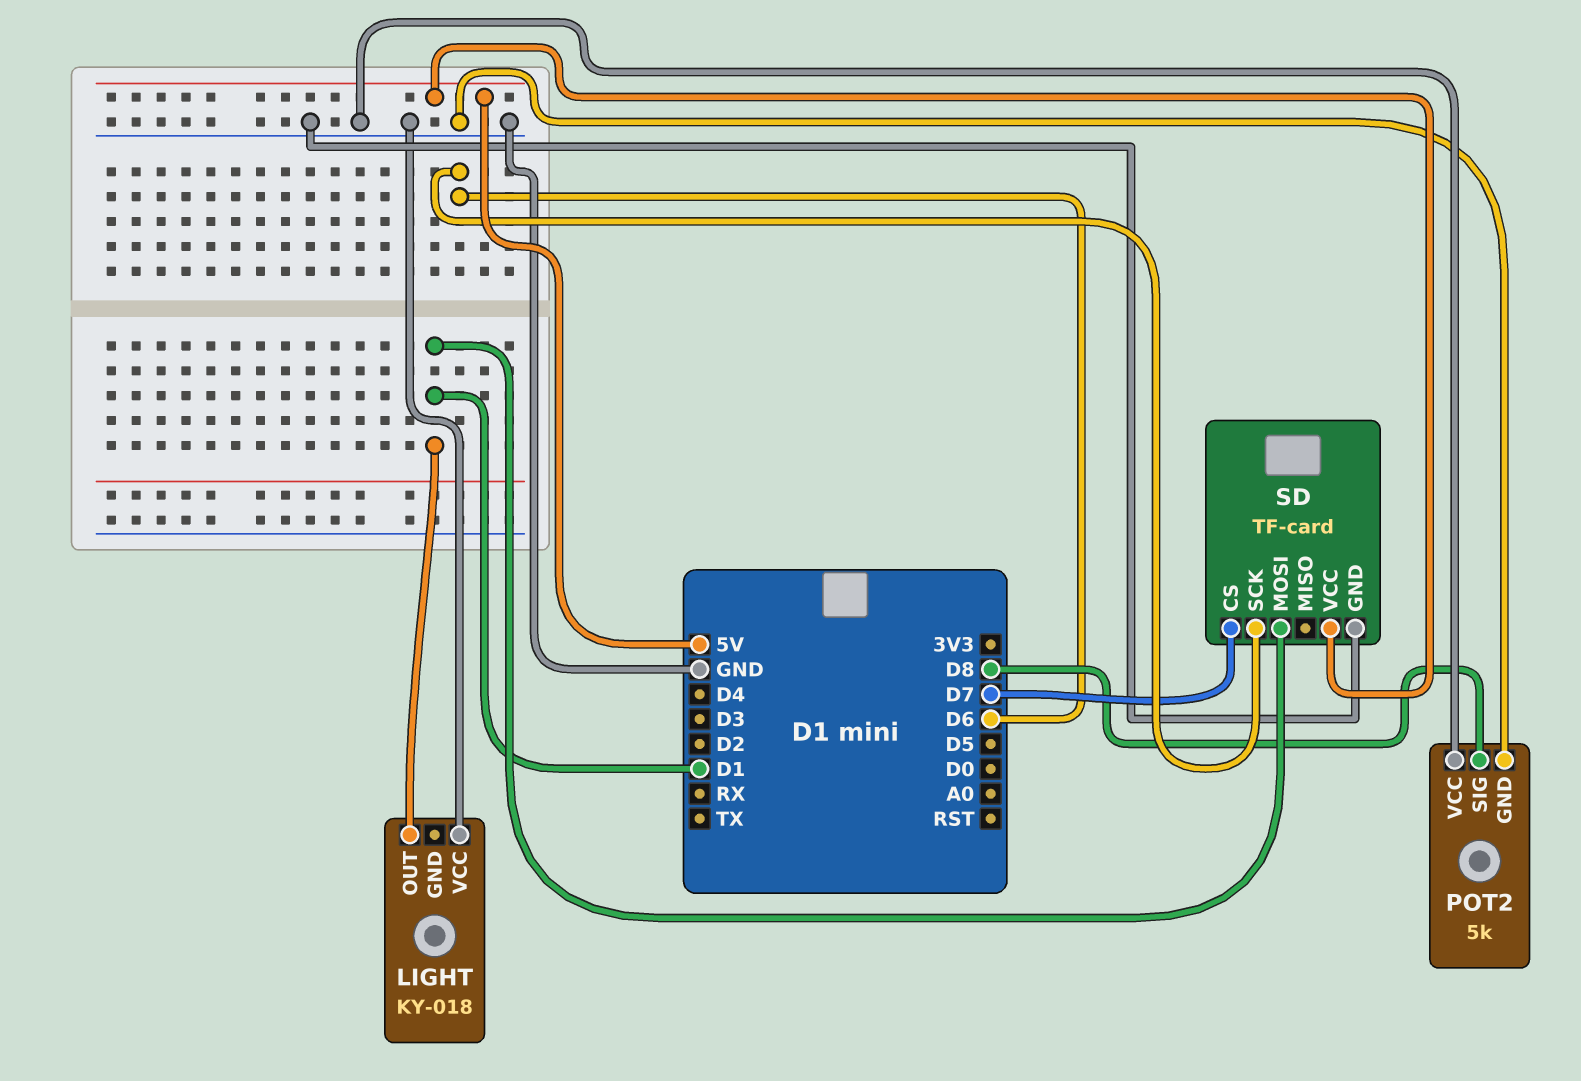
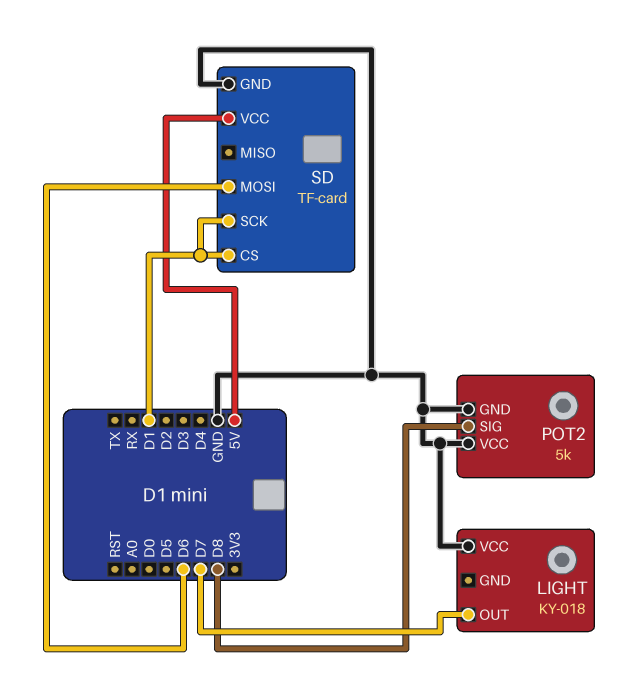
LIGHT pin OUT: D1 -> D7
SD pin CS: D7 -> D1
SD pin MOSI: D1 -> D6
SD pin SCK: D6 -> D1

